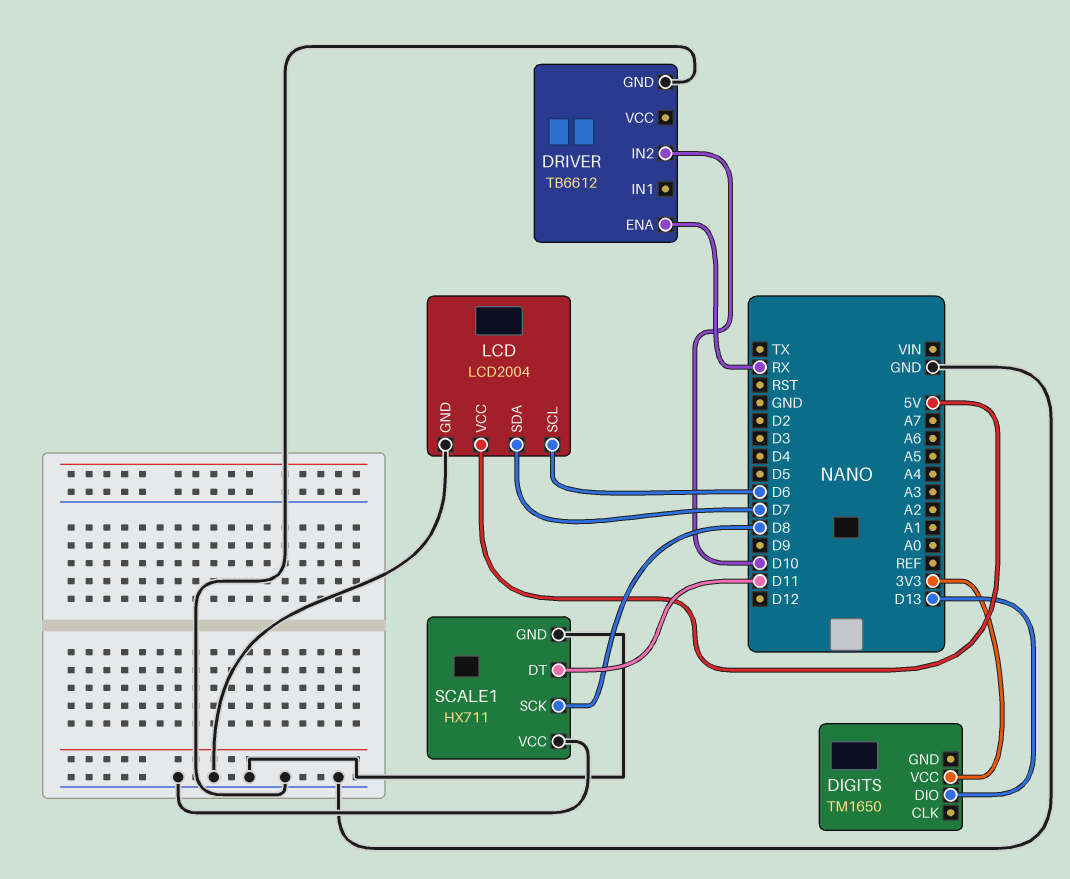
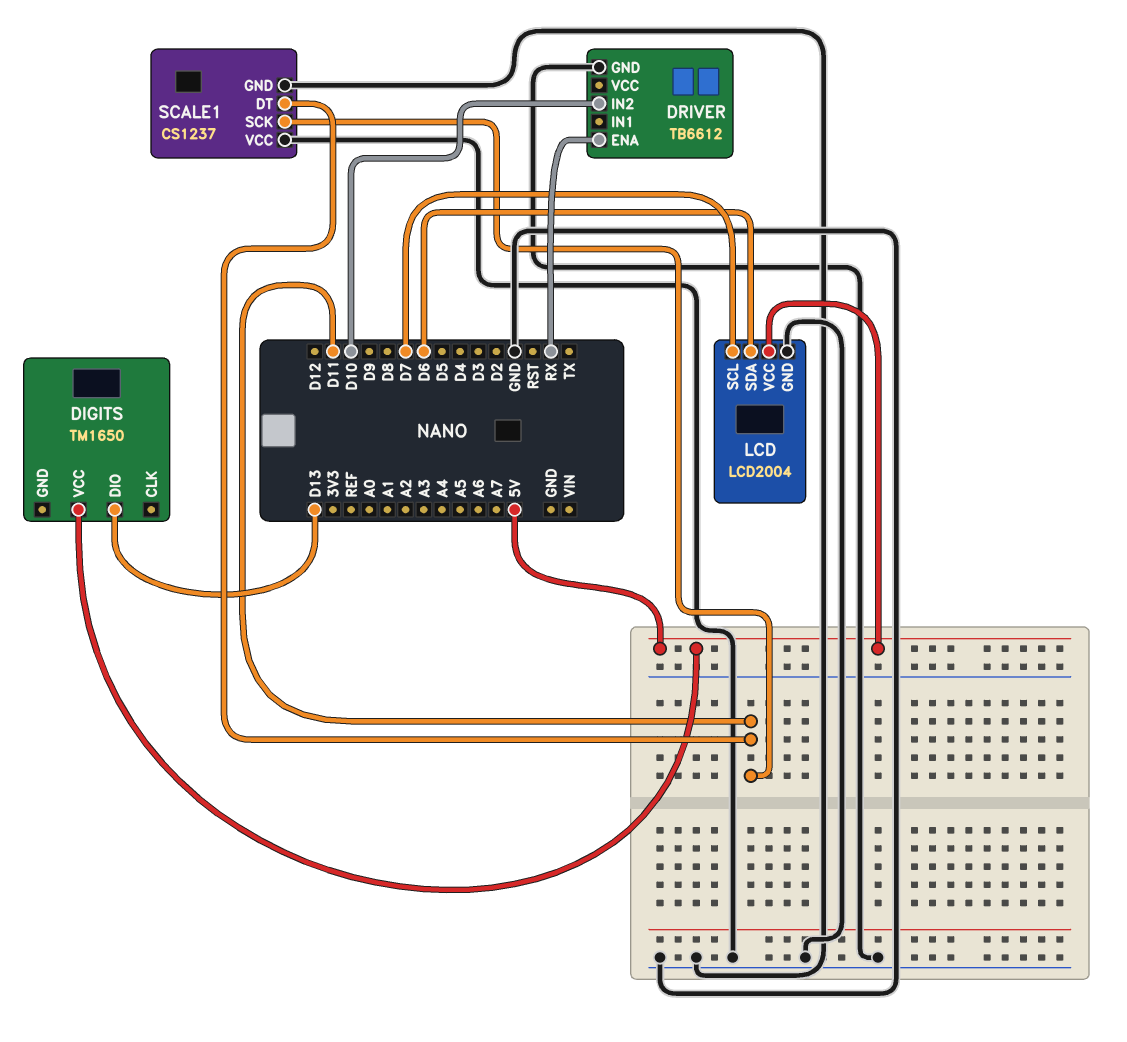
DIGITS pin VCC: 3V3 -> 5V
LCD pin SCL: D6 -> D7
LCD pin SDA: D7 -> D6
SCALE1: HX711 -> CS1237
SCALE1 pin SCK: D8 -> D11

